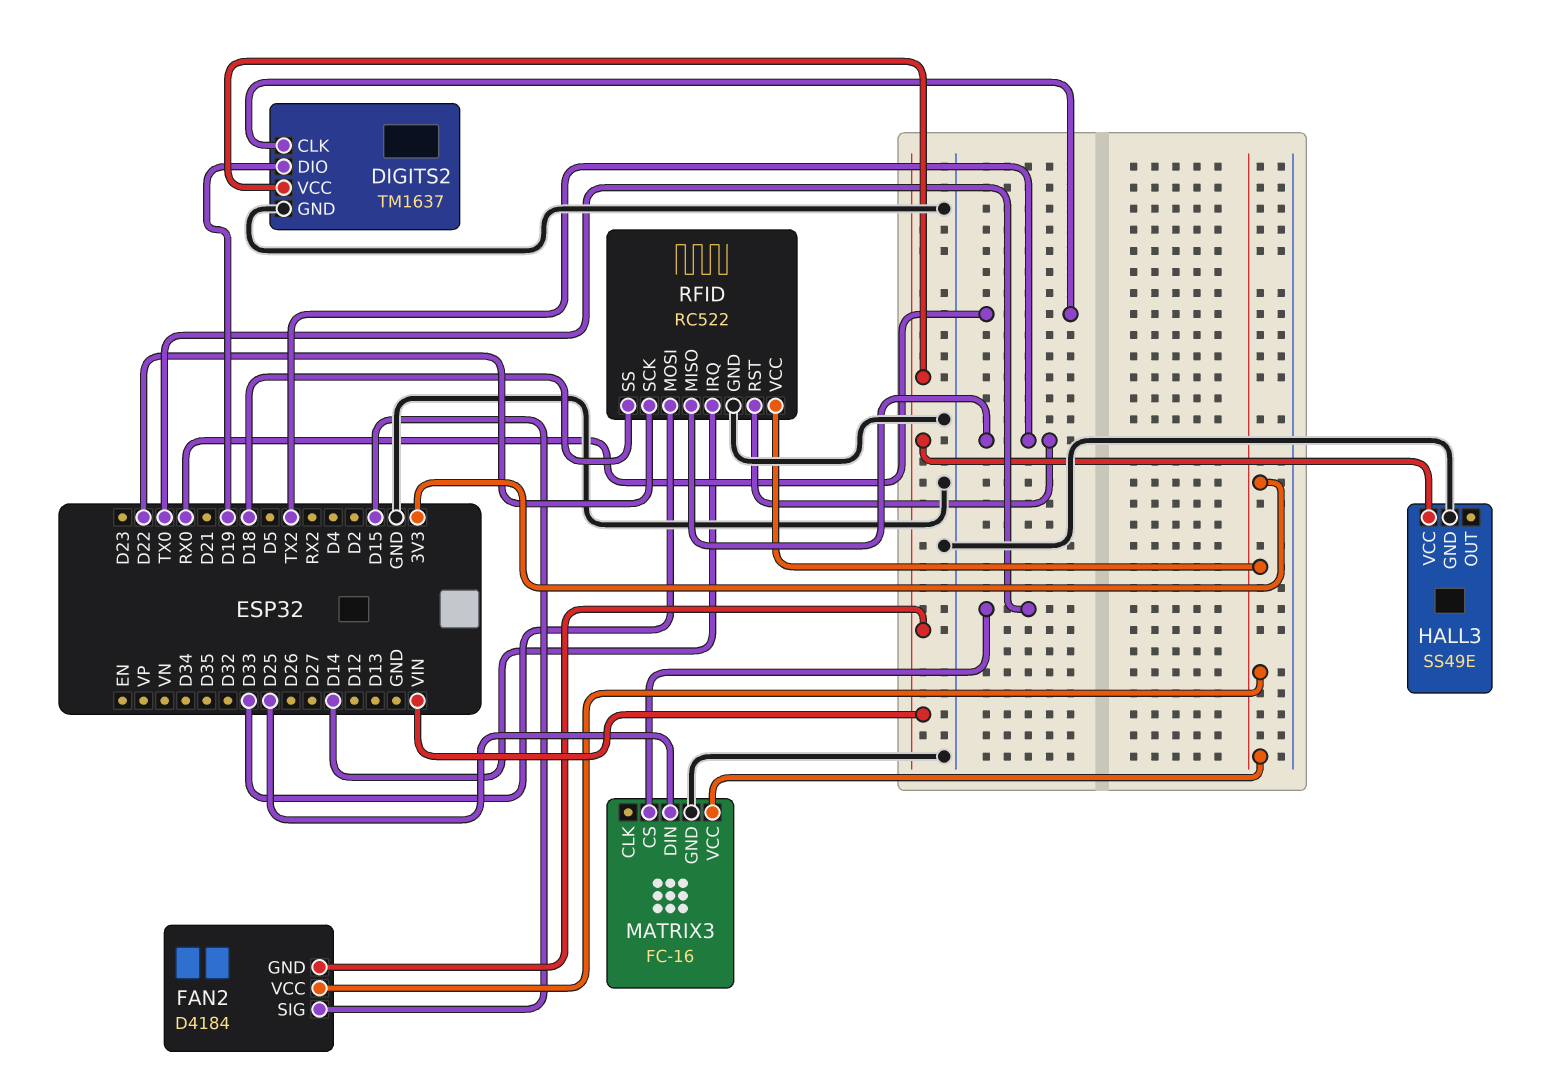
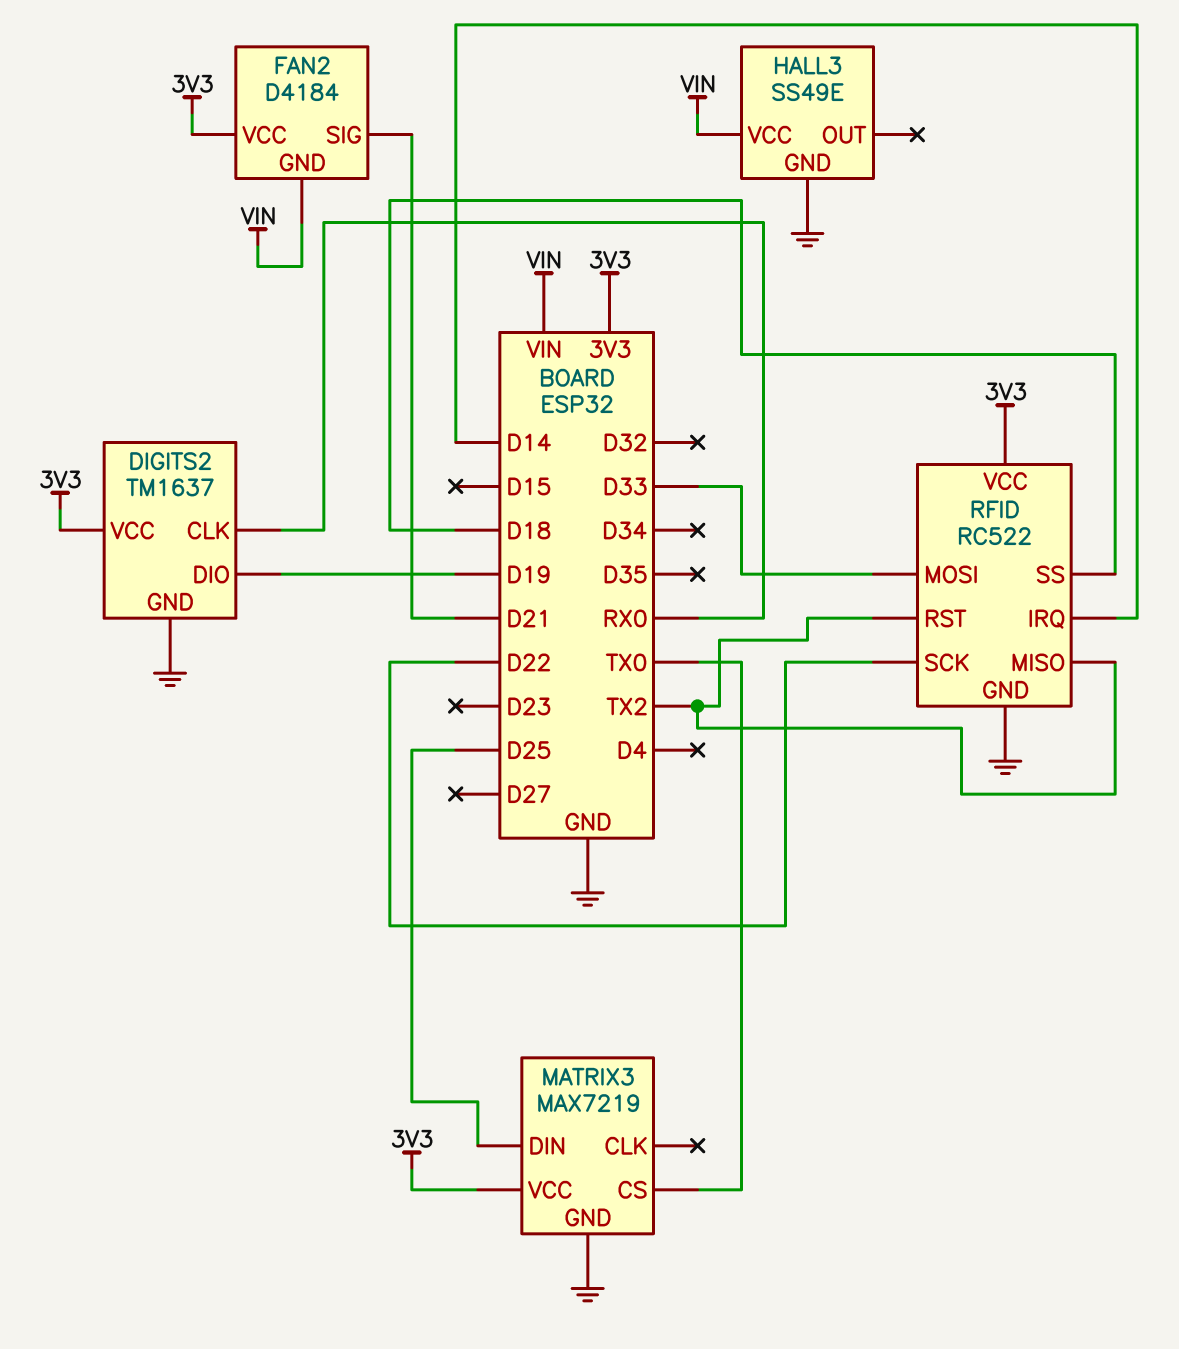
DIGITS2 pin VCC: VIN -> 3V3
FAN2 pin SIG: D15 -> D21
MATRIX3: FC-16 -> MAX7219

